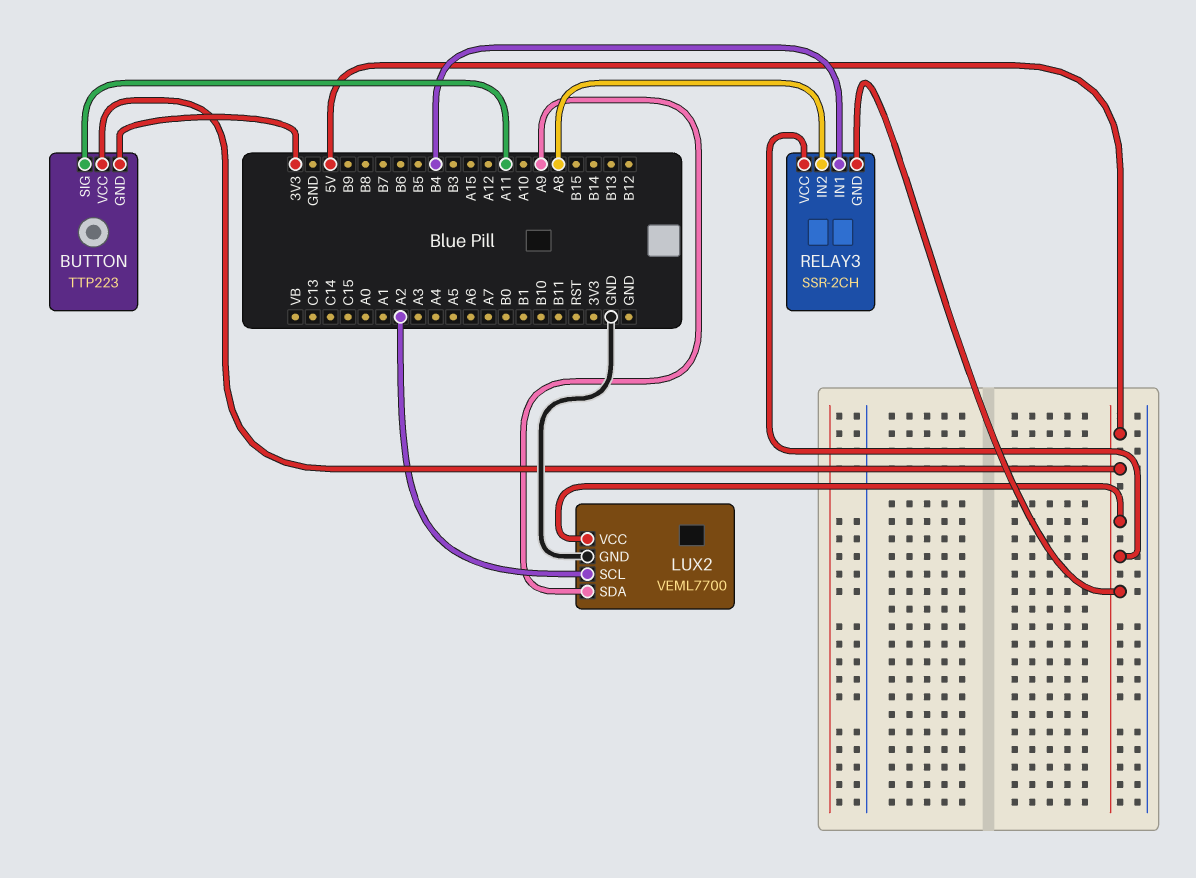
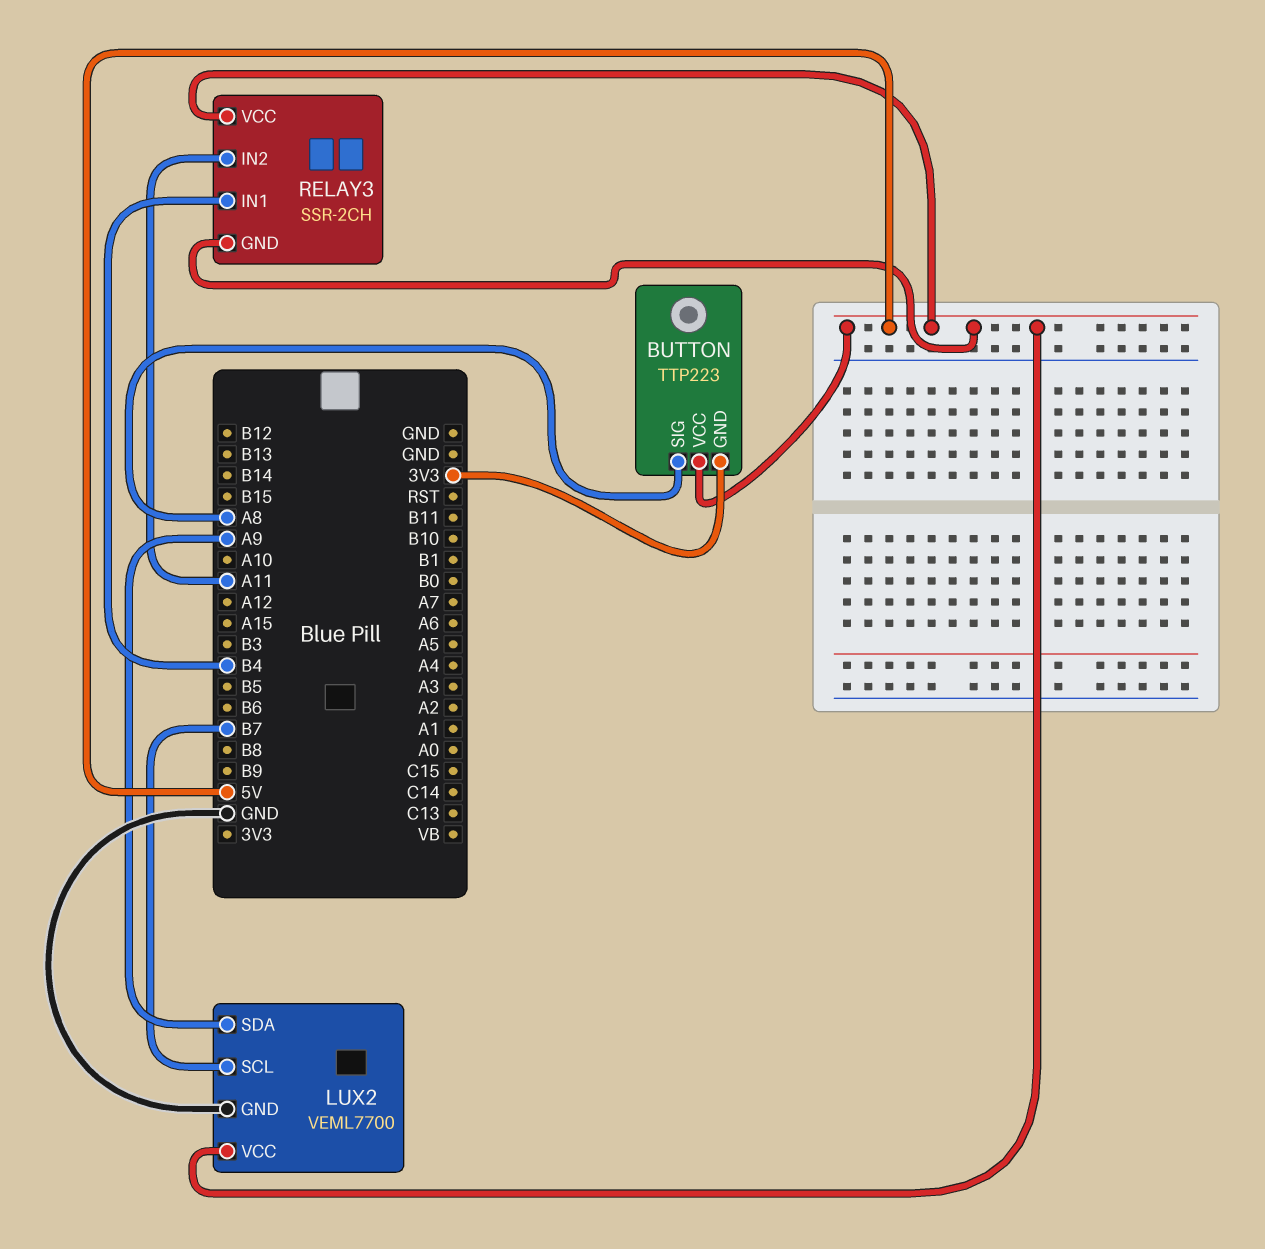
BUTTON pin SIG: A11 -> A8
LUX2 pin SCL: A2 -> B7
RELAY3 pin IN2: A8 -> A11

